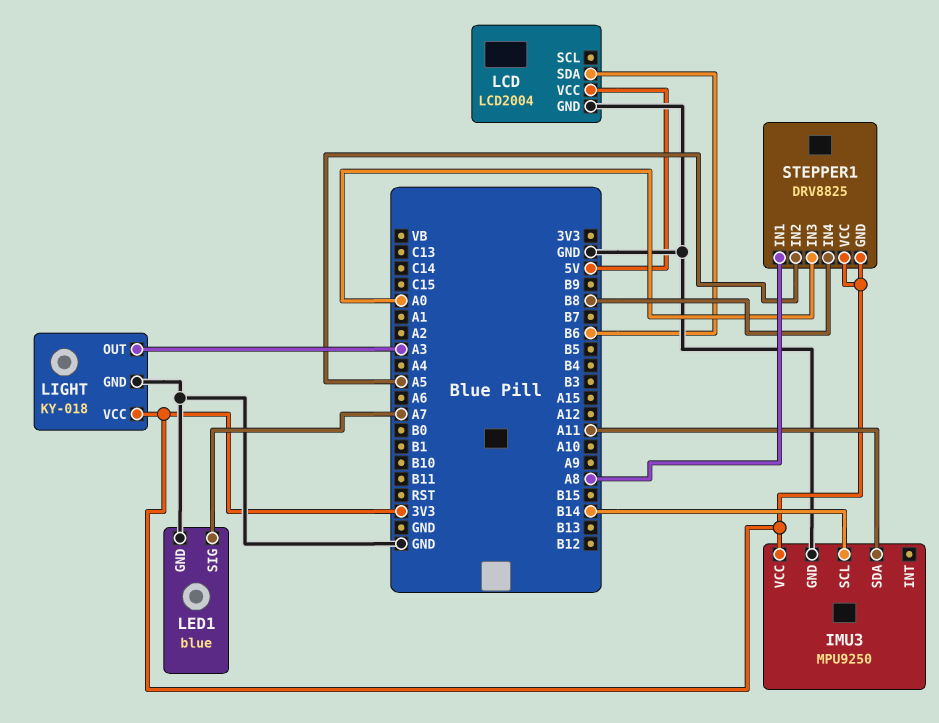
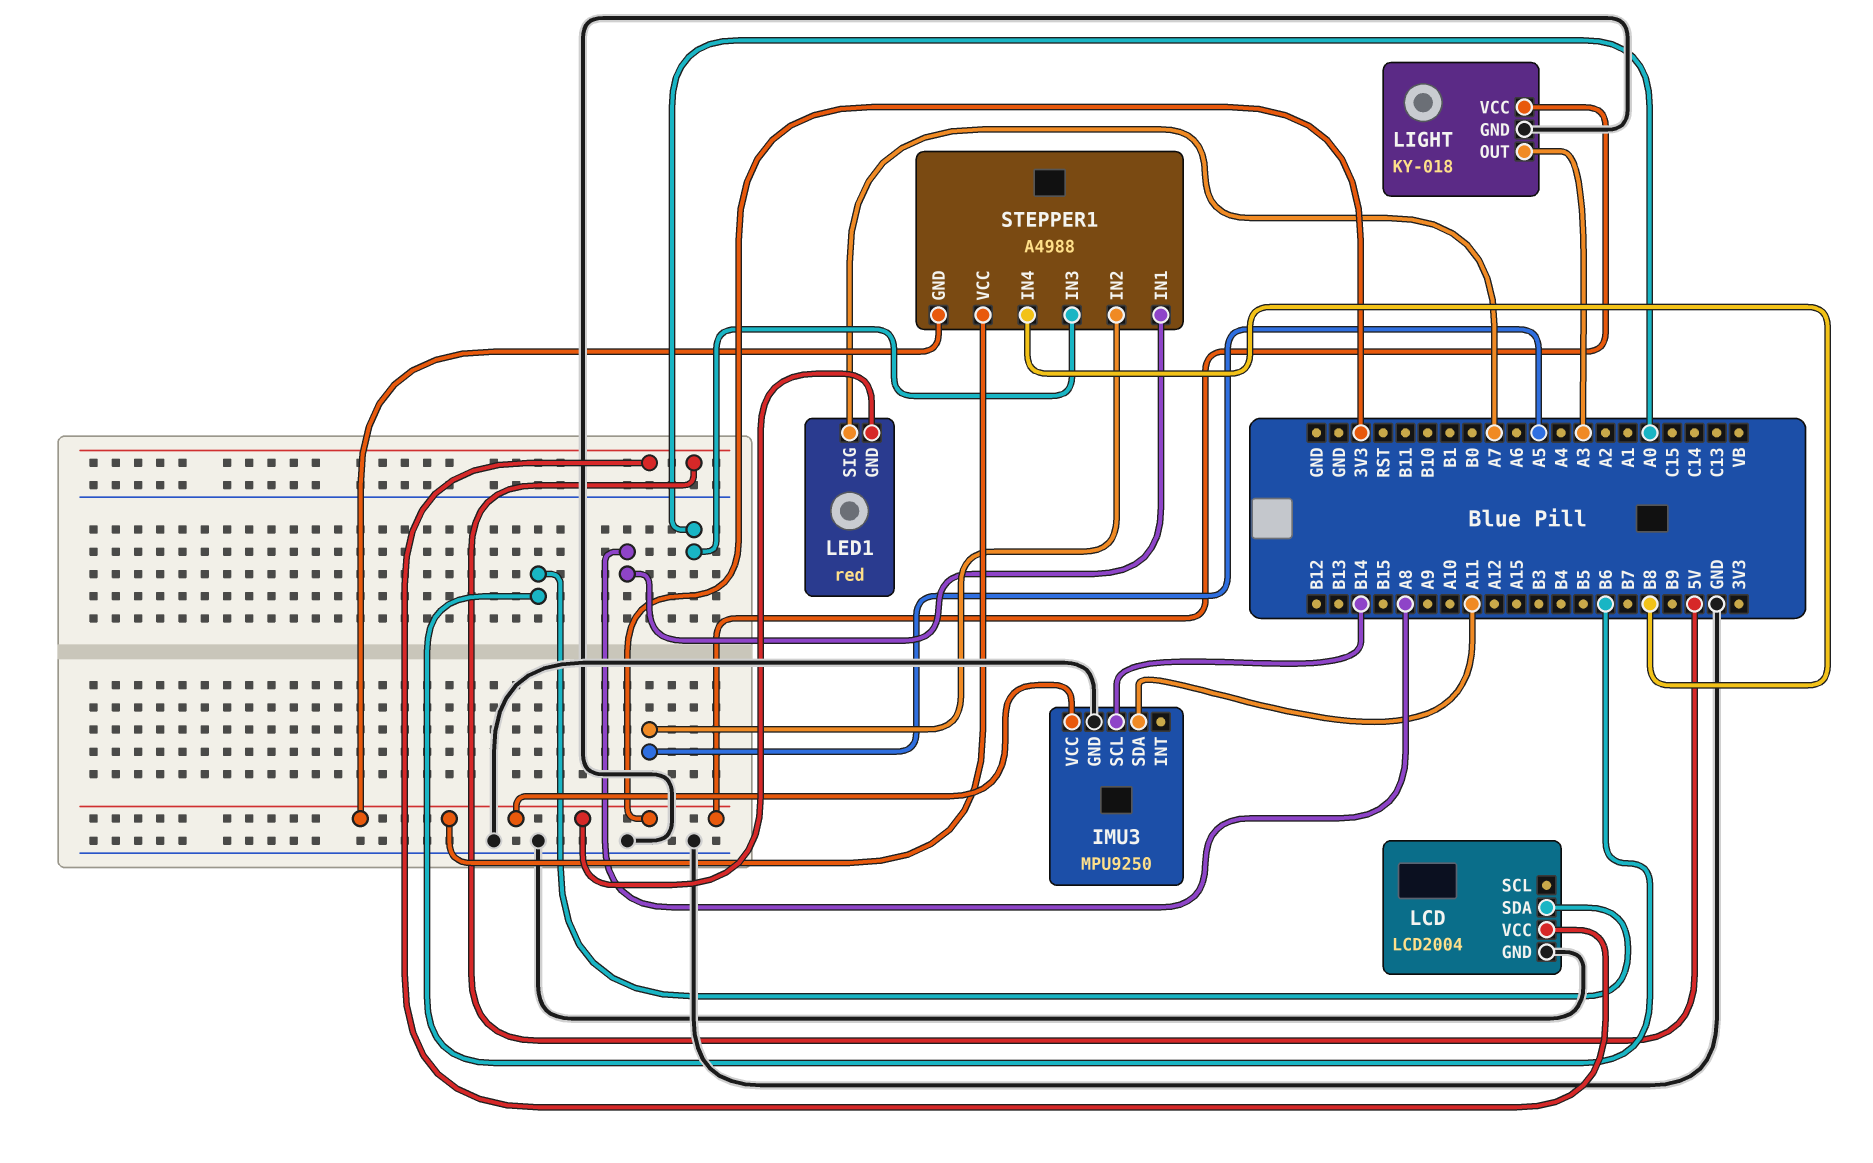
LED1: blue -> red
LED1 pin GND: GND -> 3V3
STEPPER1: DRV8825 -> A4988

